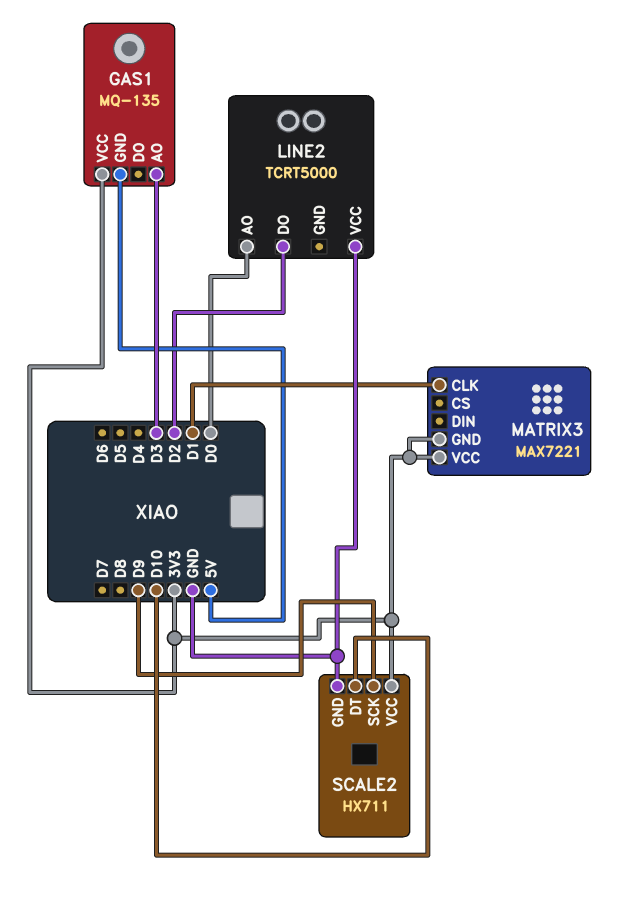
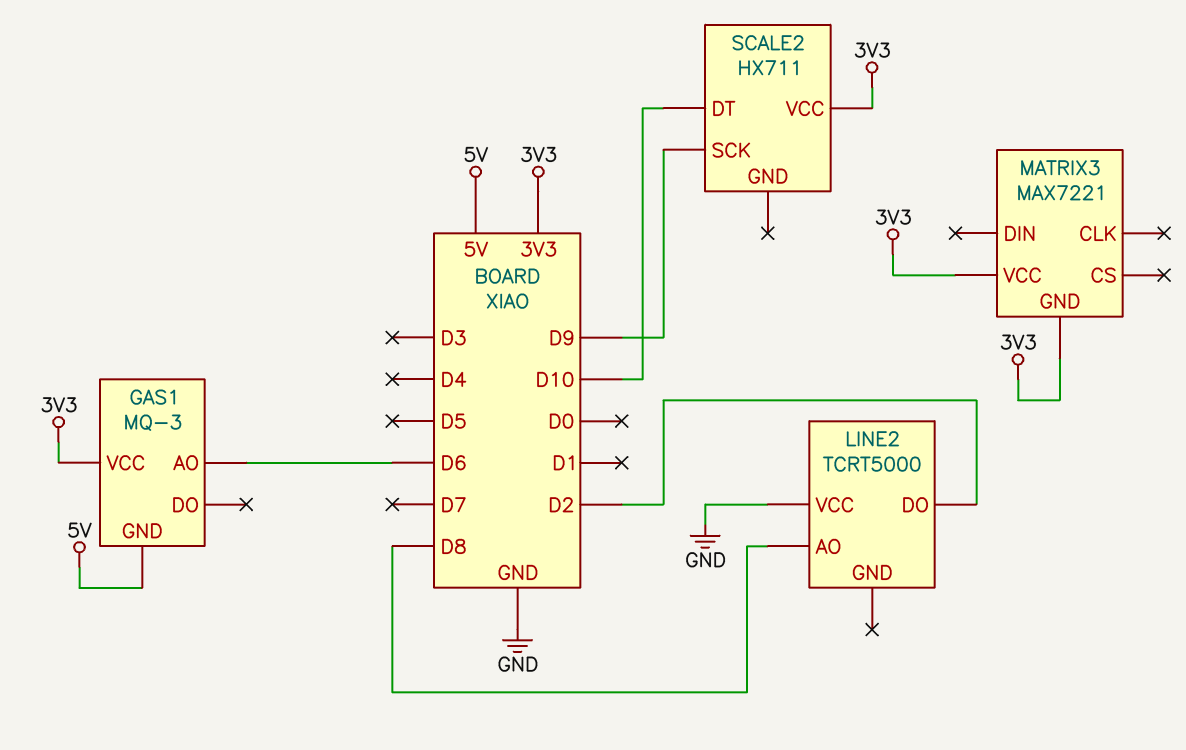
GAS1: MQ-135 -> MQ-3
GAS1 pin AO: D3 -> D6
LINE2 pin AO: D0 -> D8
MATRIX3 pin CLK: D1 -> none
SCALE2 pin GND: GND -> none

